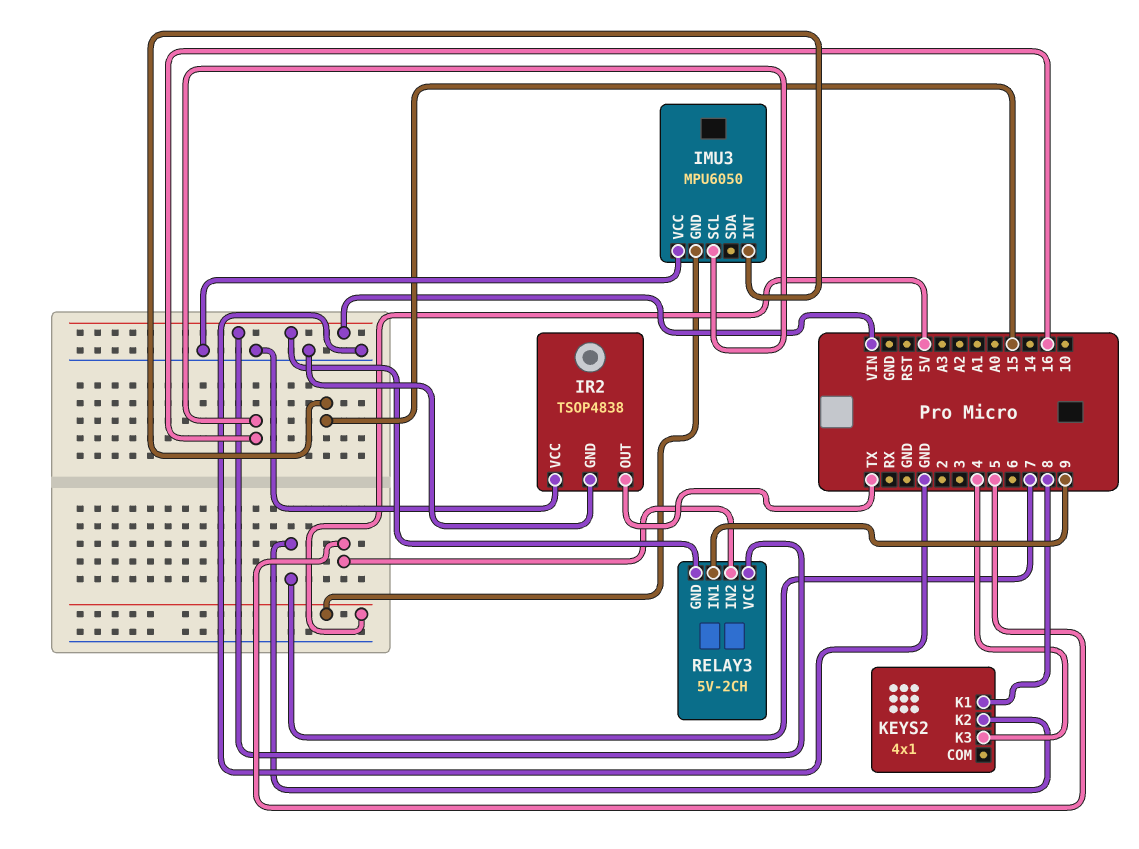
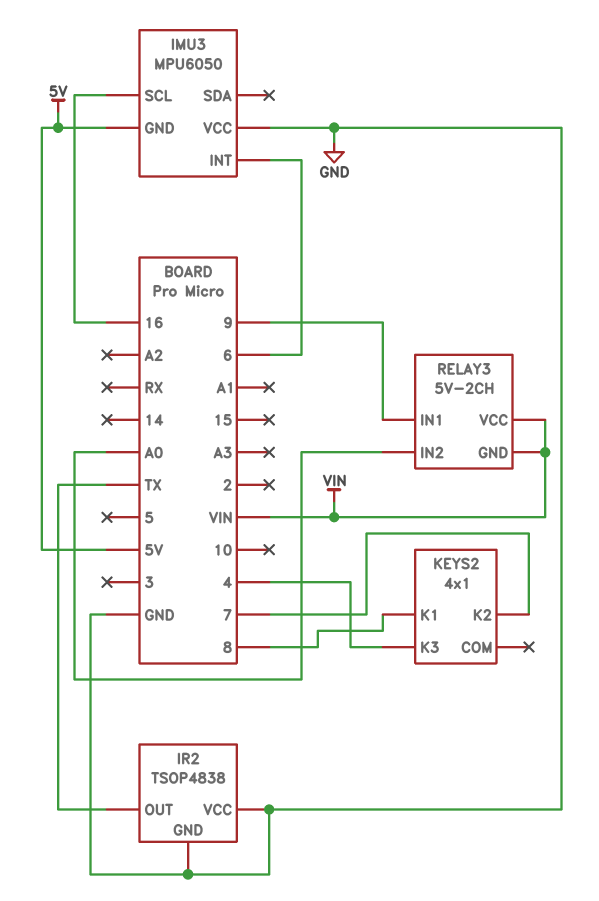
IMU3 pin INT: 15 -> 6
RELAY3 pin IN2: 5 -> A0

